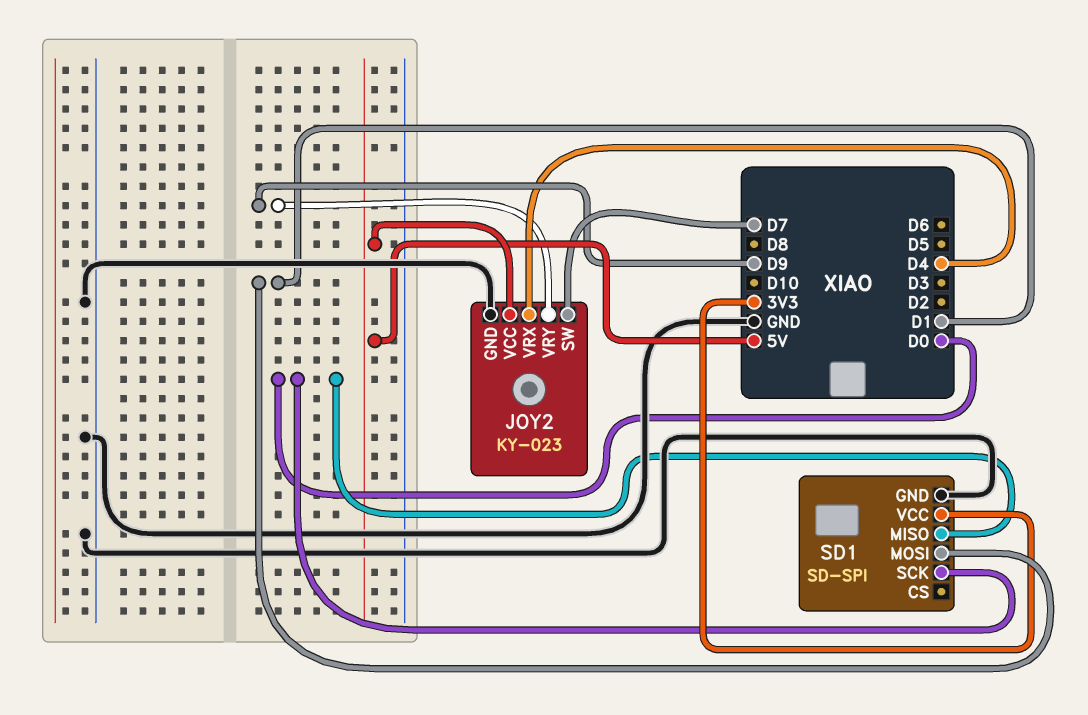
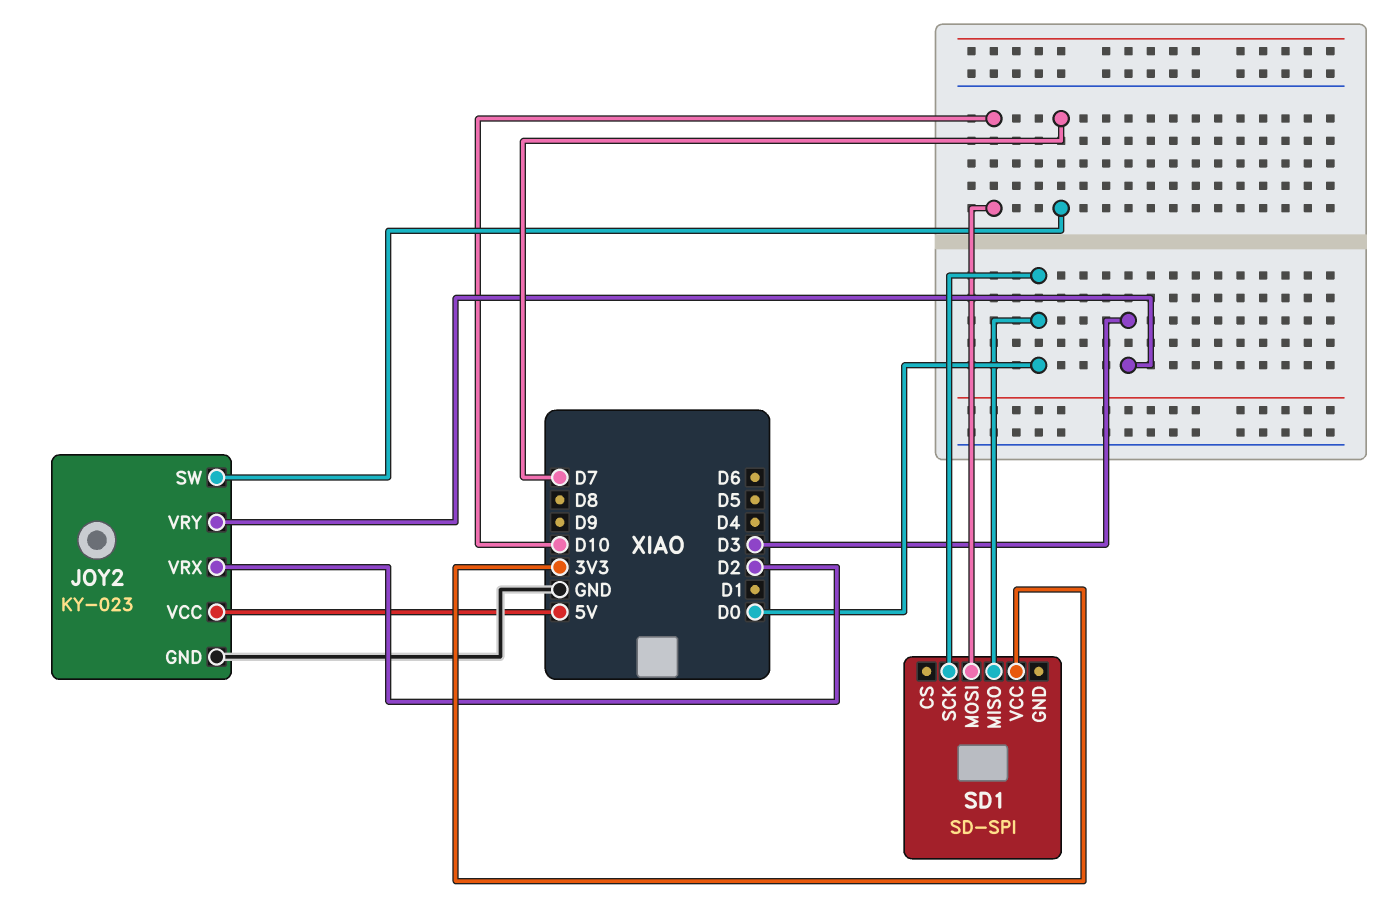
JOY2 pin VRX: D4 -> D2
JOY2 pin VRY: D9 -> D3
SD1 pin GND: GND -> none
SD1 pin MOSI: D1 -> D10

